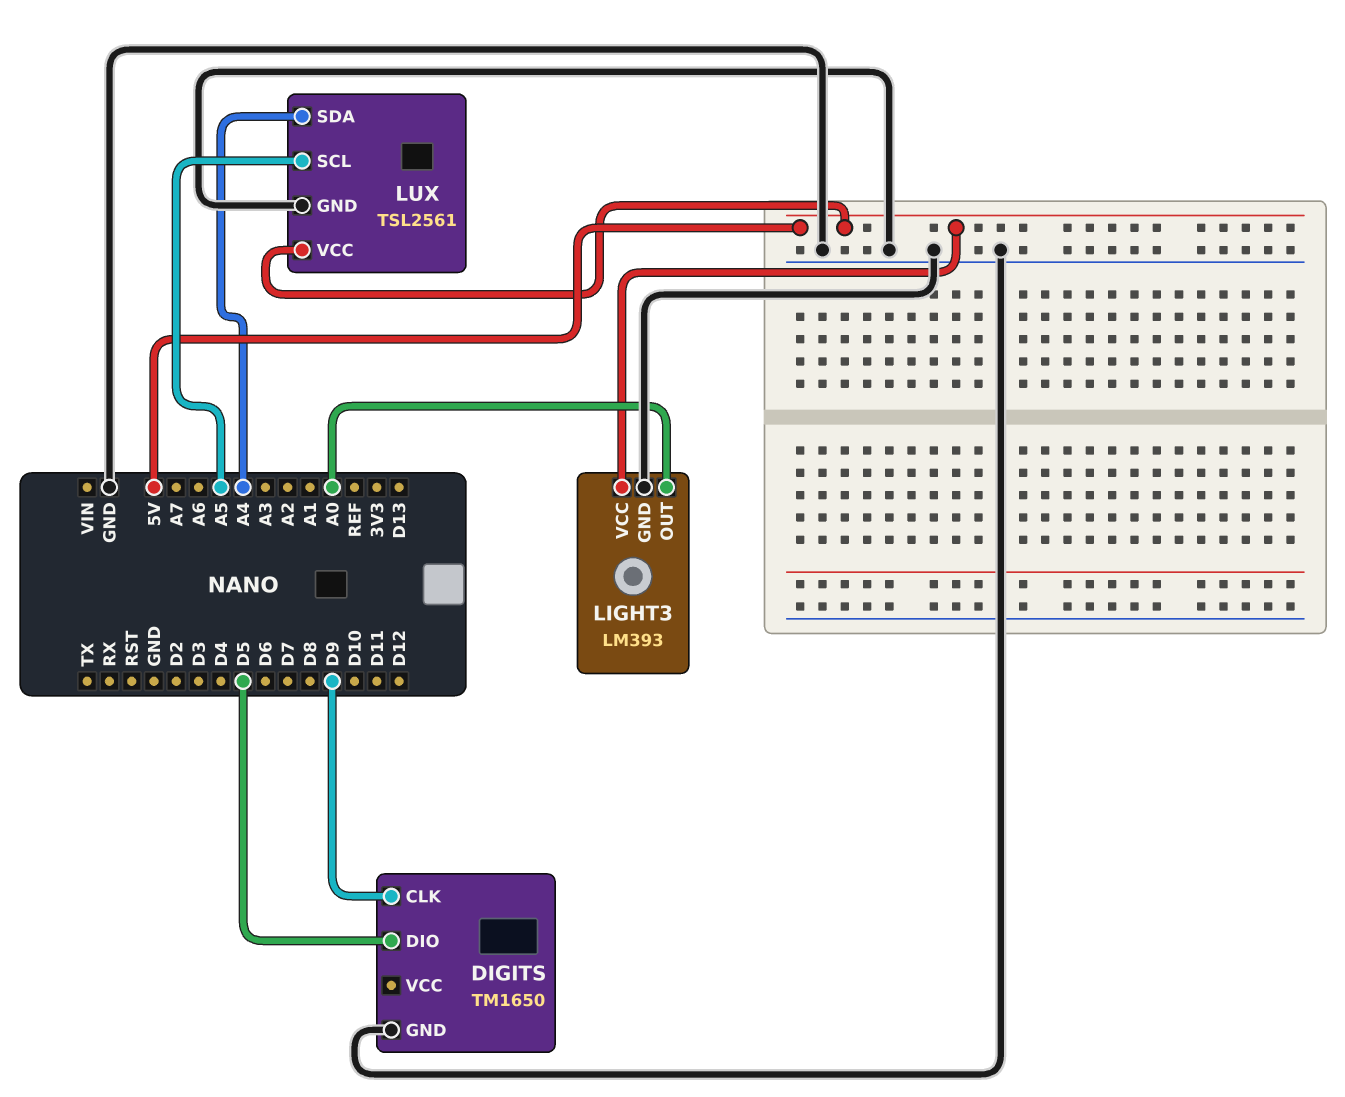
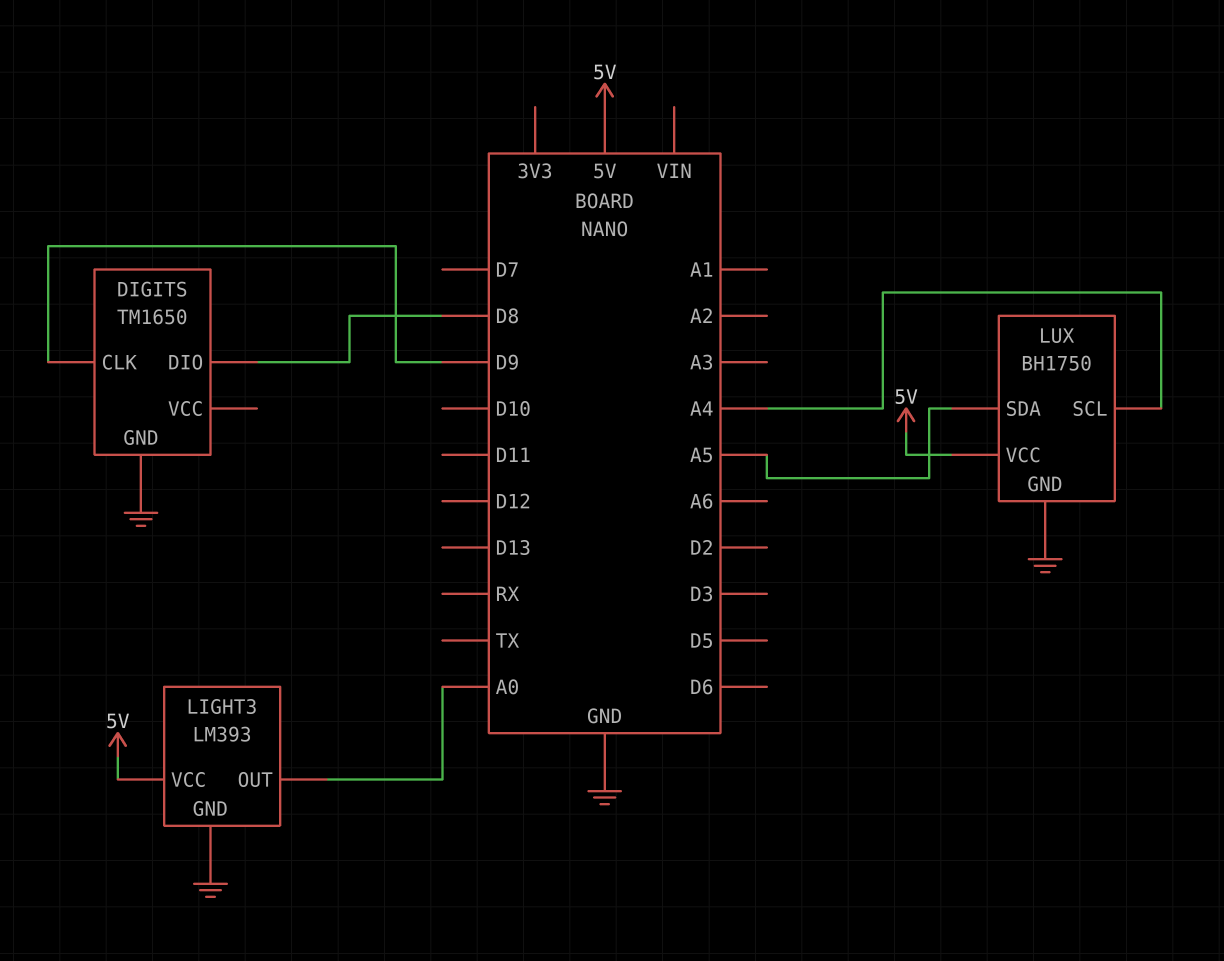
DIGITS pin DIO: D5 -> D8
LUX: TSL2561 -> BH1750
LUX pin SCL: A5 -> A4
LUX pin SDA: A4 -> A5

